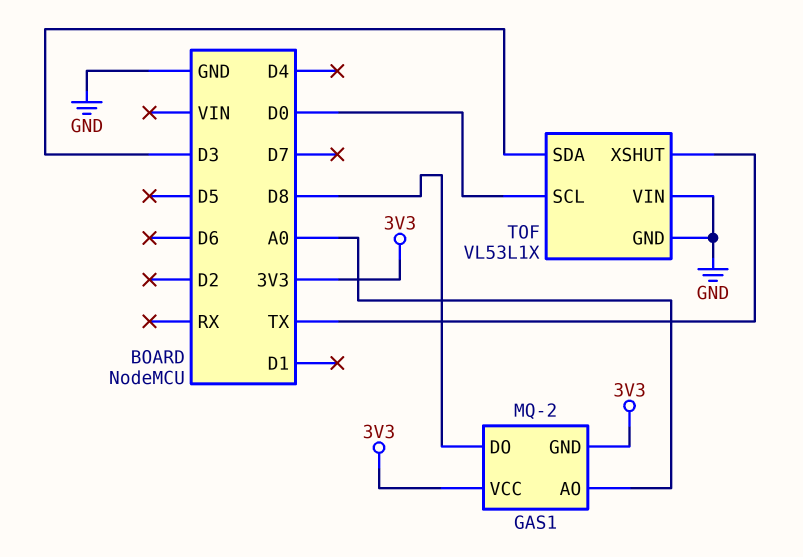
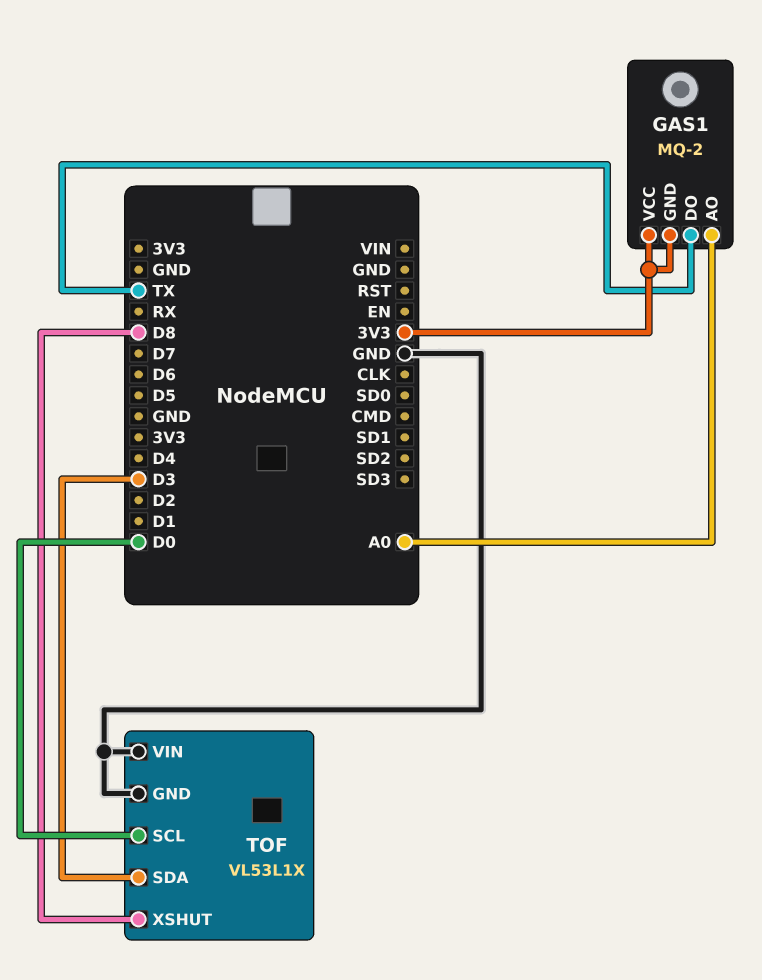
GAS1 pin DO: D8 -> TX
TOF pin XSHUT: TX -> D8

